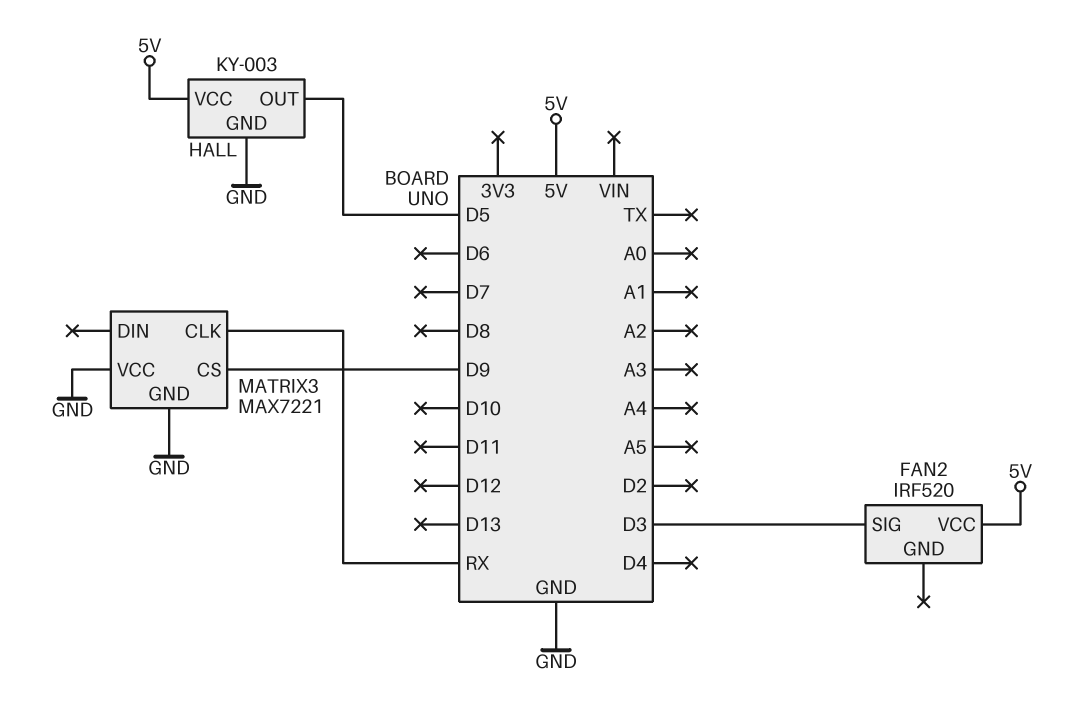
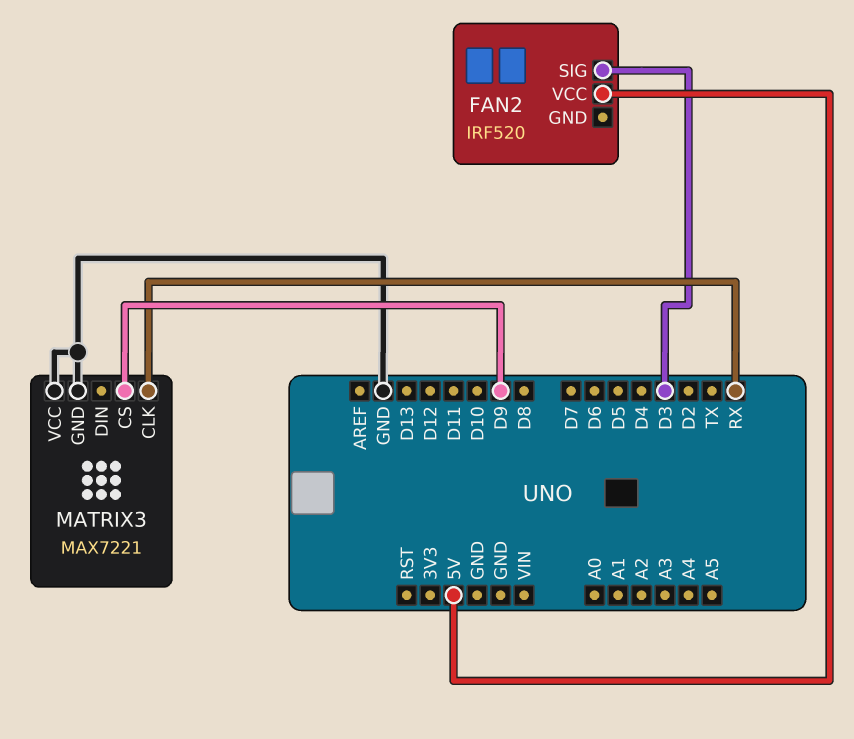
HALL: KY-003 -> none
HALL pin GND: GND -> none
HALL pin OUT: D5 -> none
HALL pin VCC: 5V -> none

